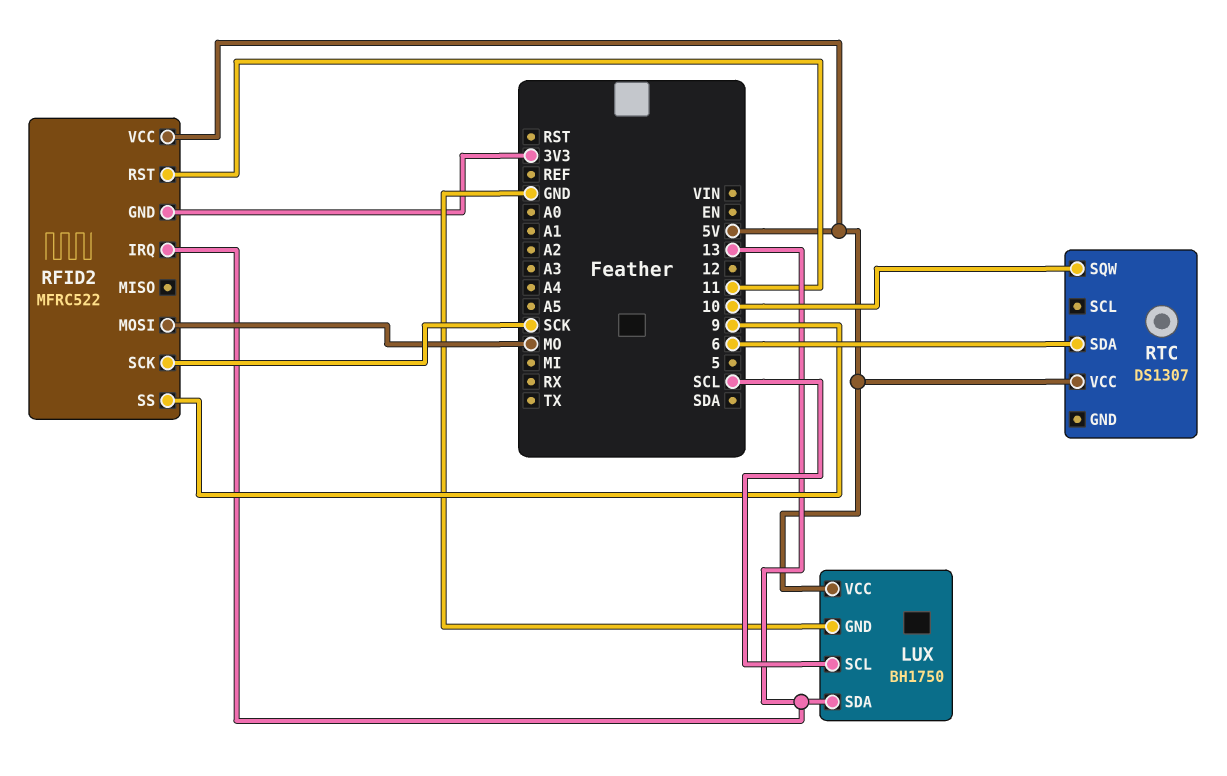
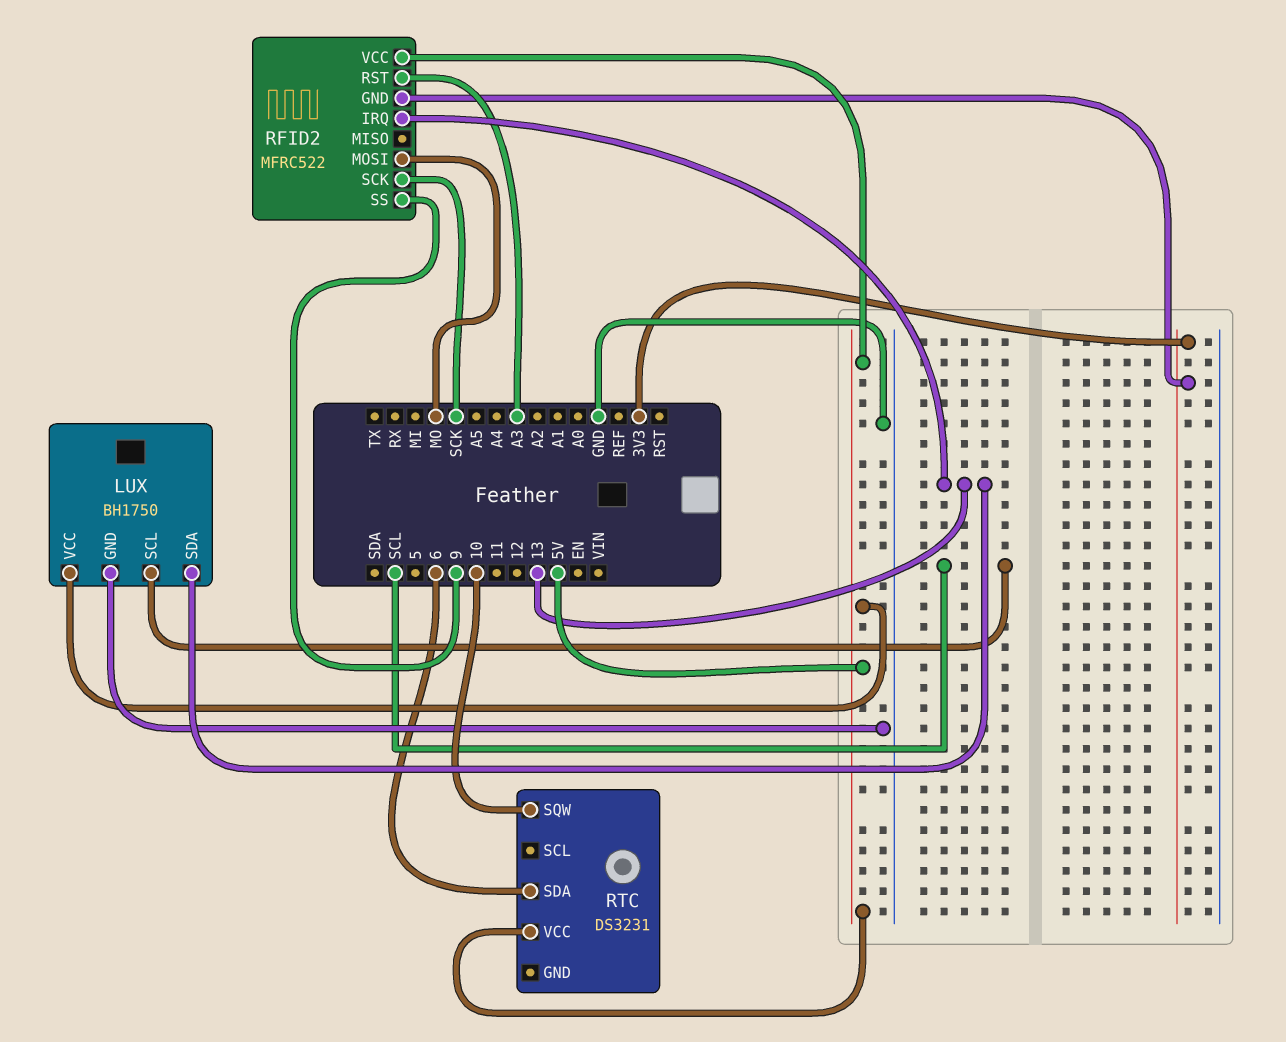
RFID2 pin RST: 11 -> A3
RTC: DS1307 -> DS3231

